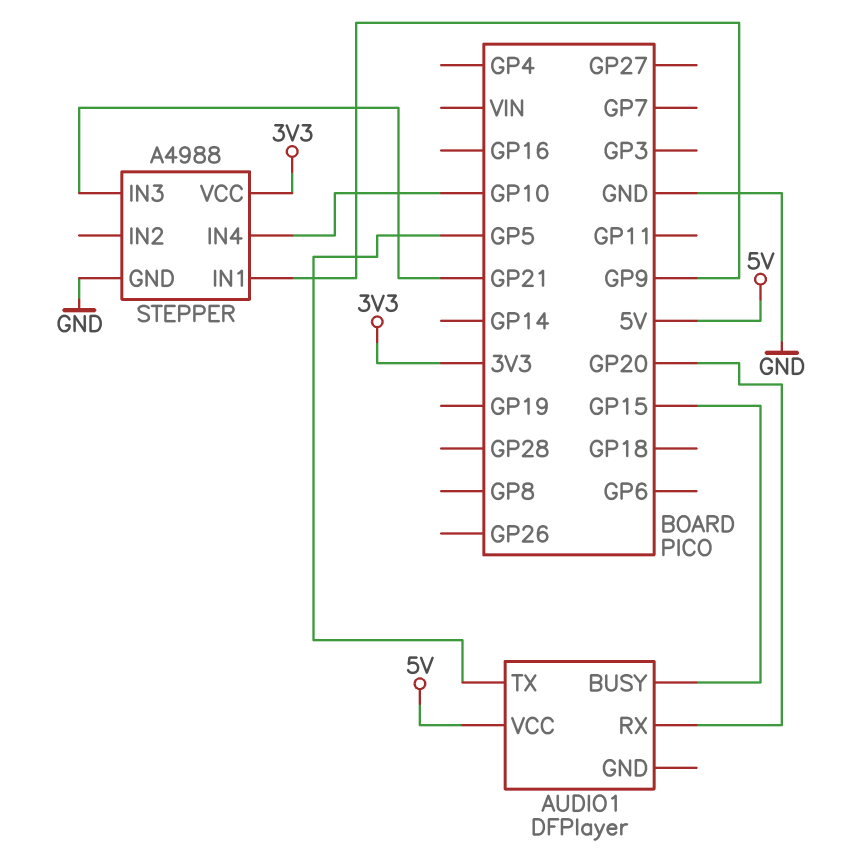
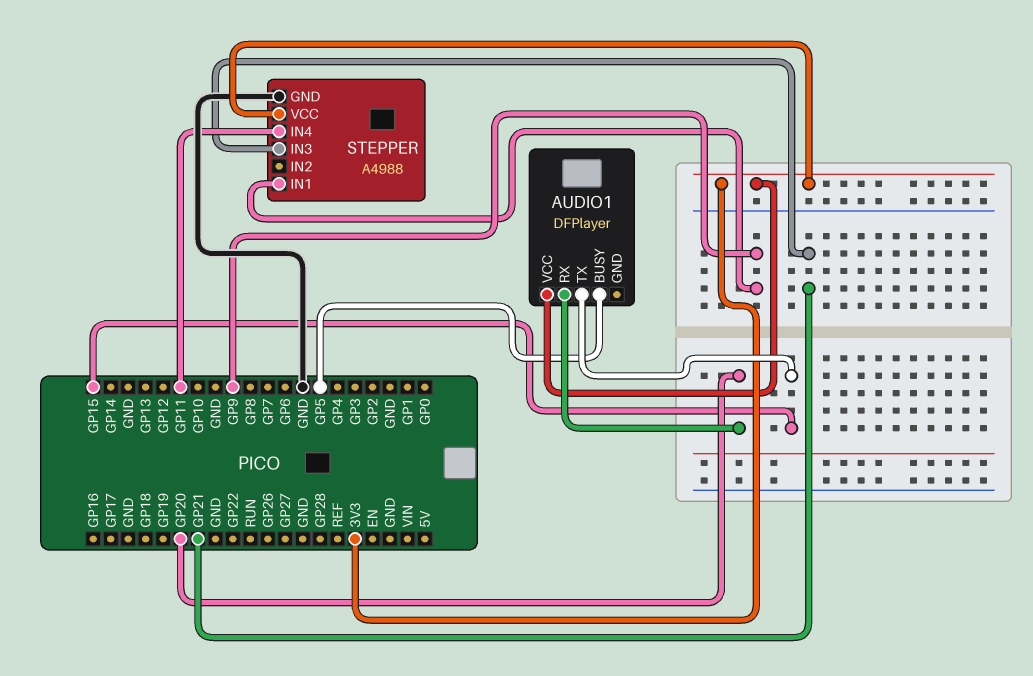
AUDIO1 pin BUSY: GP15 -> GP5
AUDIO1 pin TX: GP5 -> GP15
AUDIO1 pin VCC: 5V -> 3V3
STEPPER pin IN4: GP10 -> GP11

